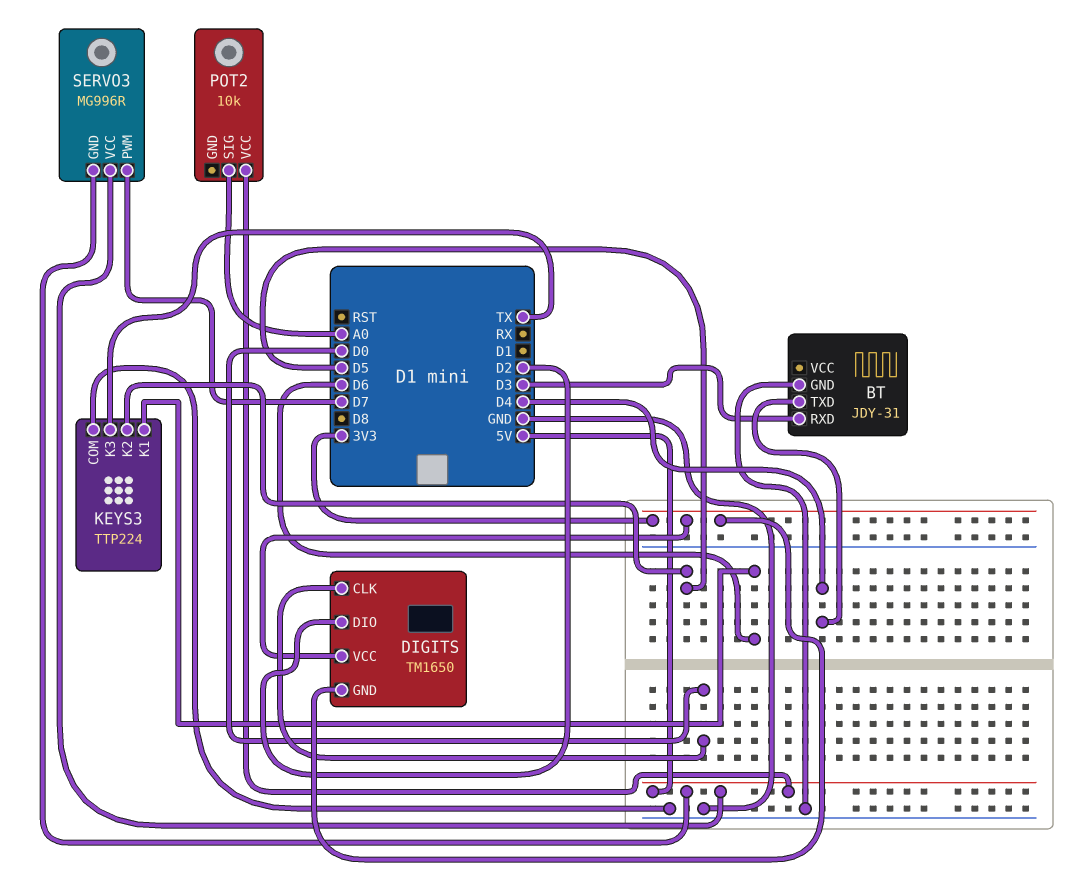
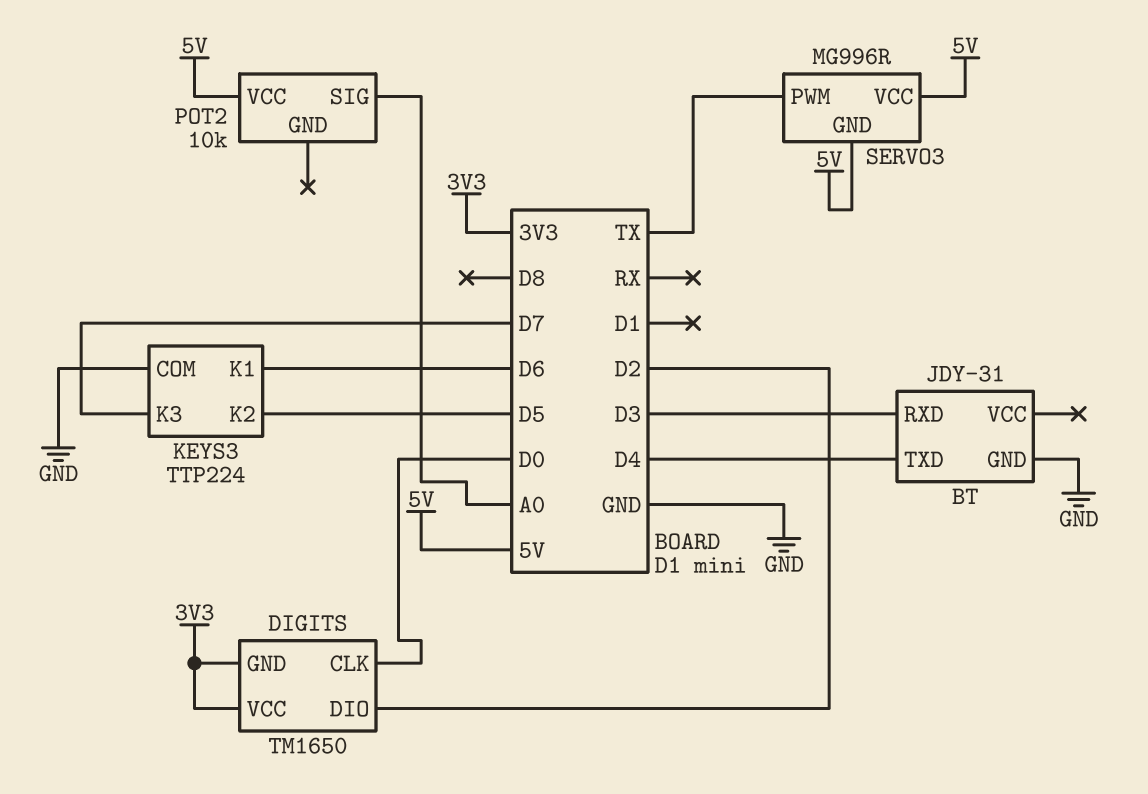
KEYS3 pin K3: TX -> D7
SERVO3 pin PWM: D7 -> TX

